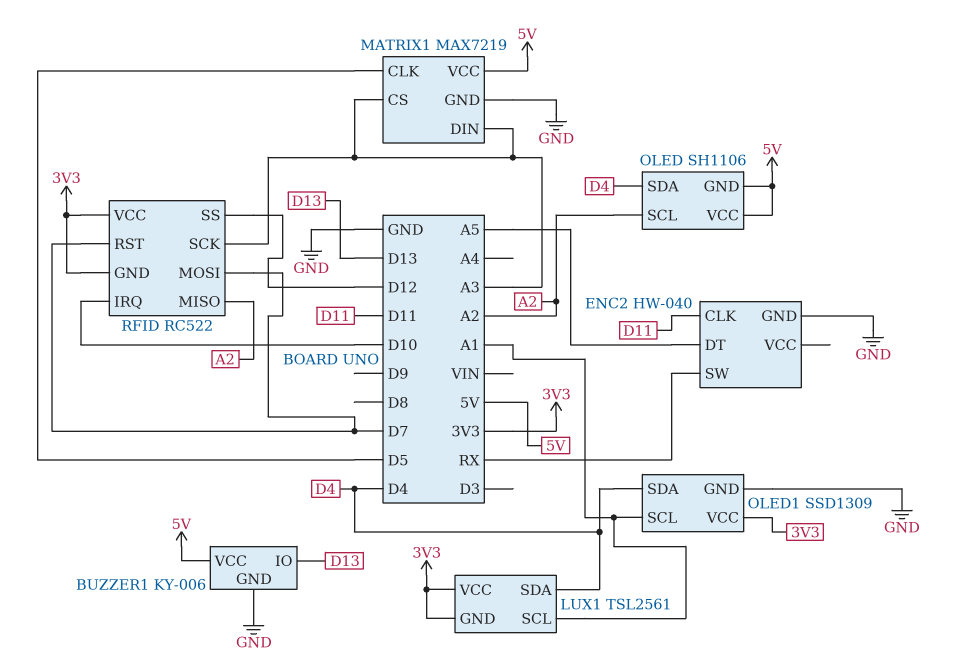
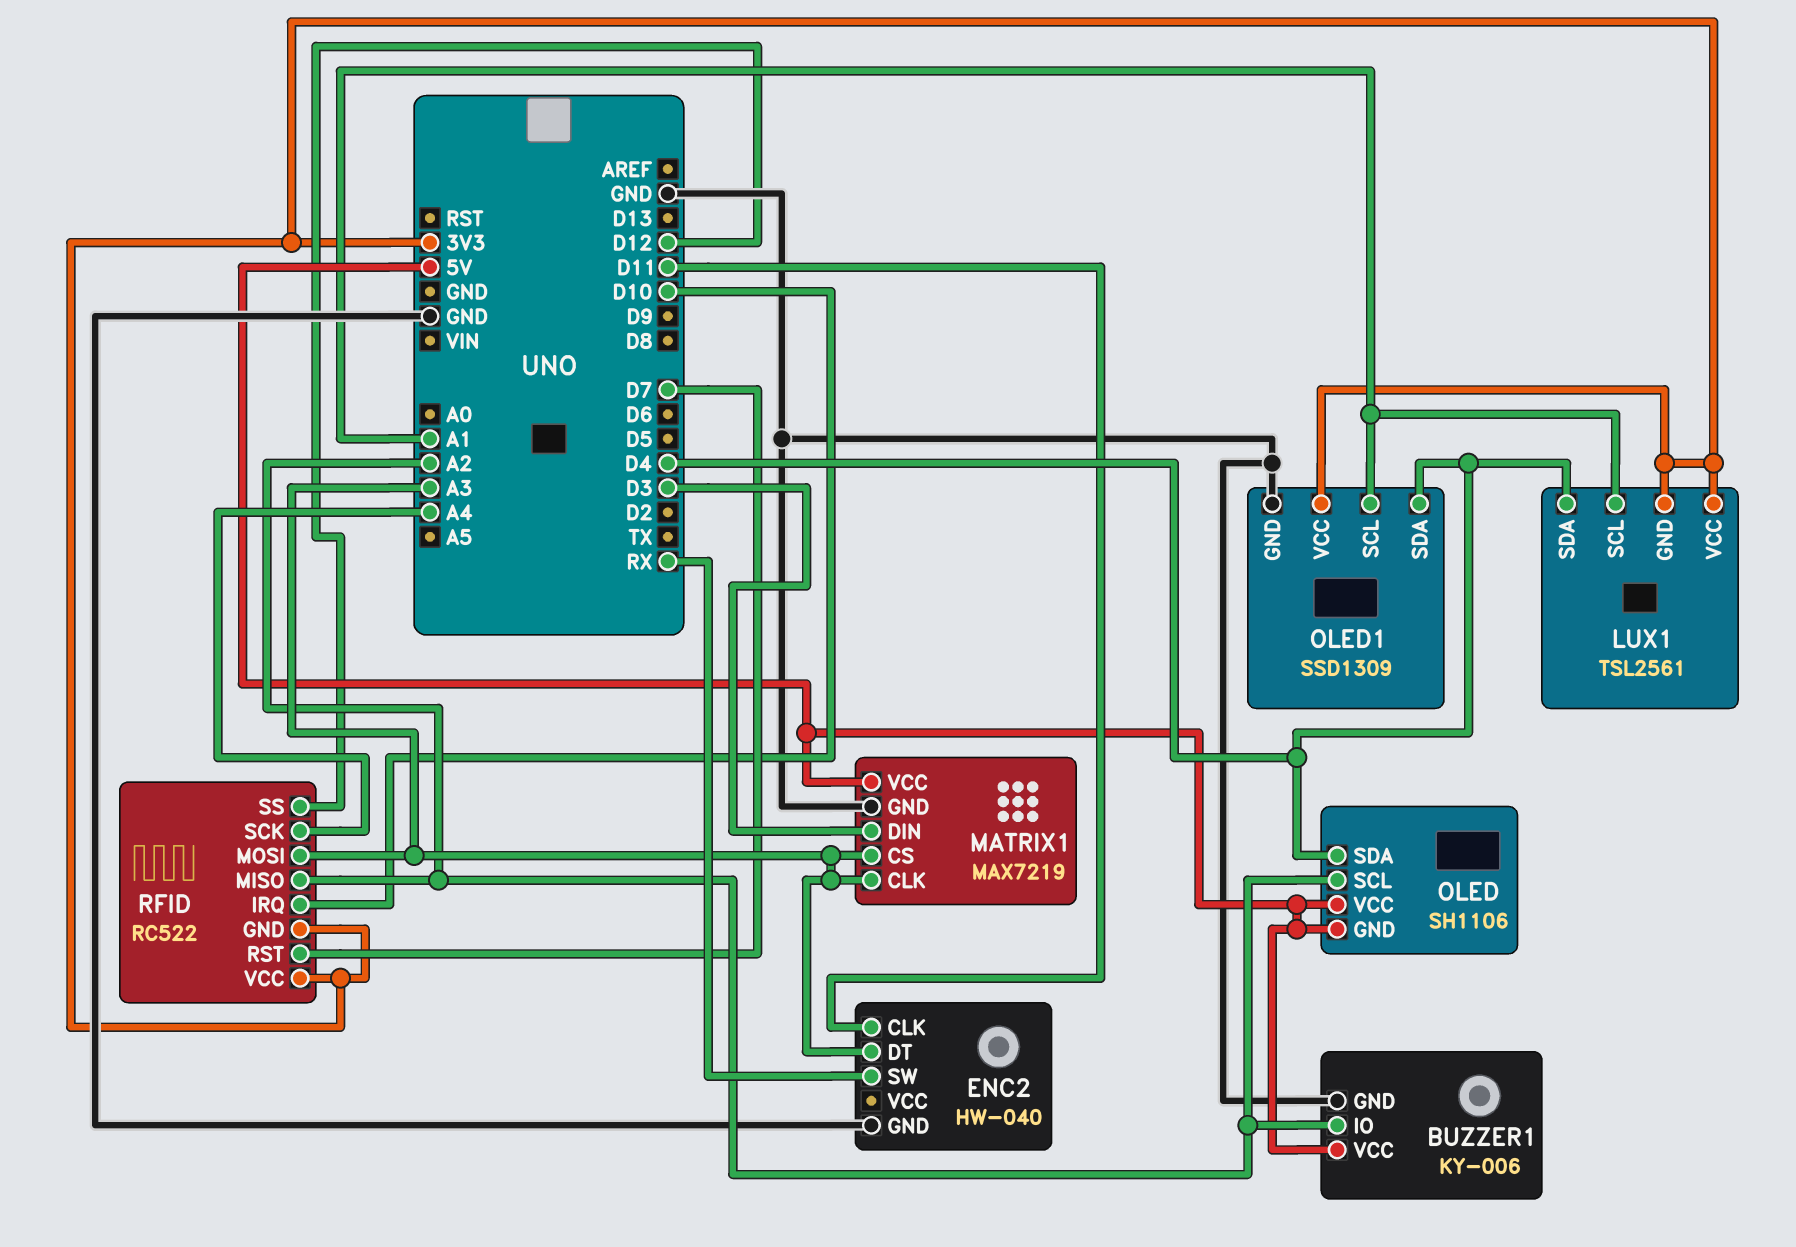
BUZZER1 pin IO: D13 -> A2
ENC2 pin DT: A5 -> A3
MATRIX1 pin CLK: D5 -> A3
MATRIX1 pin DIN: A3 -> D3
RFID pin MOSI: D7 -> A3
RFID pin SCK: A3 -> A4

